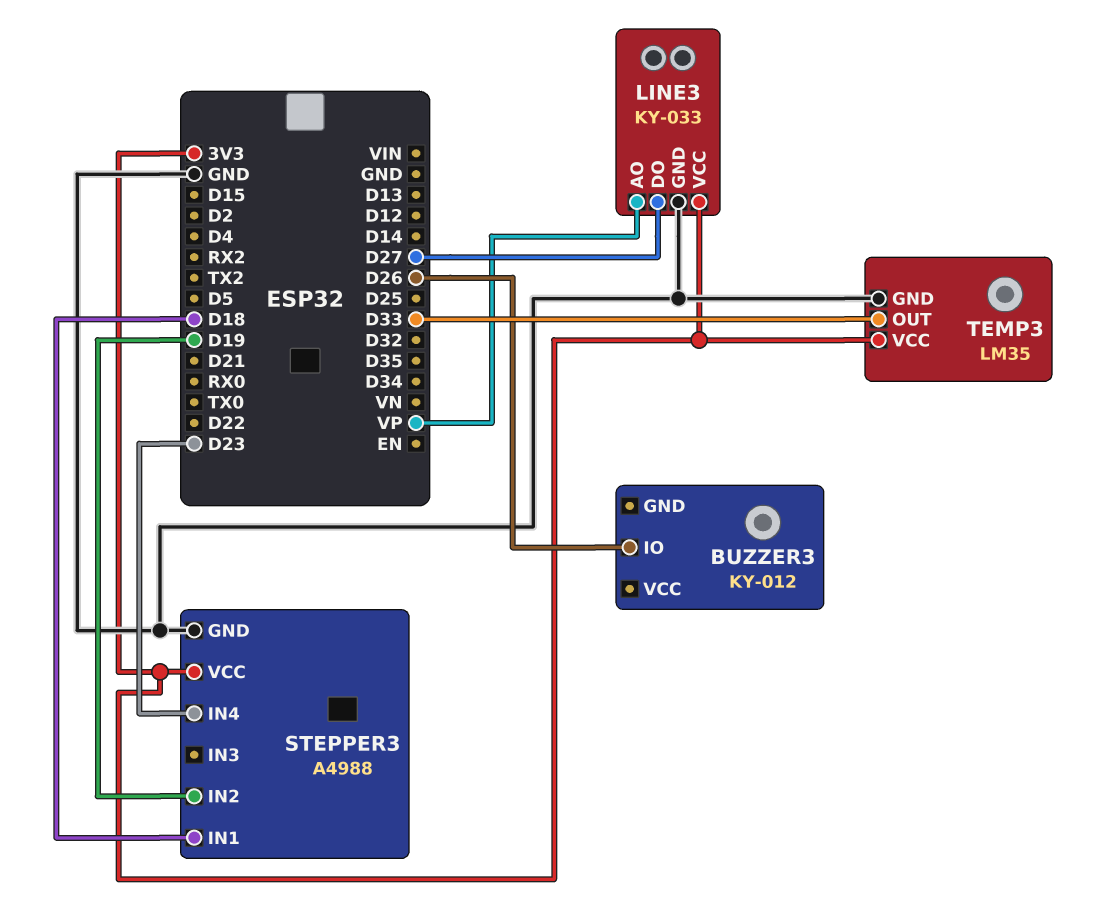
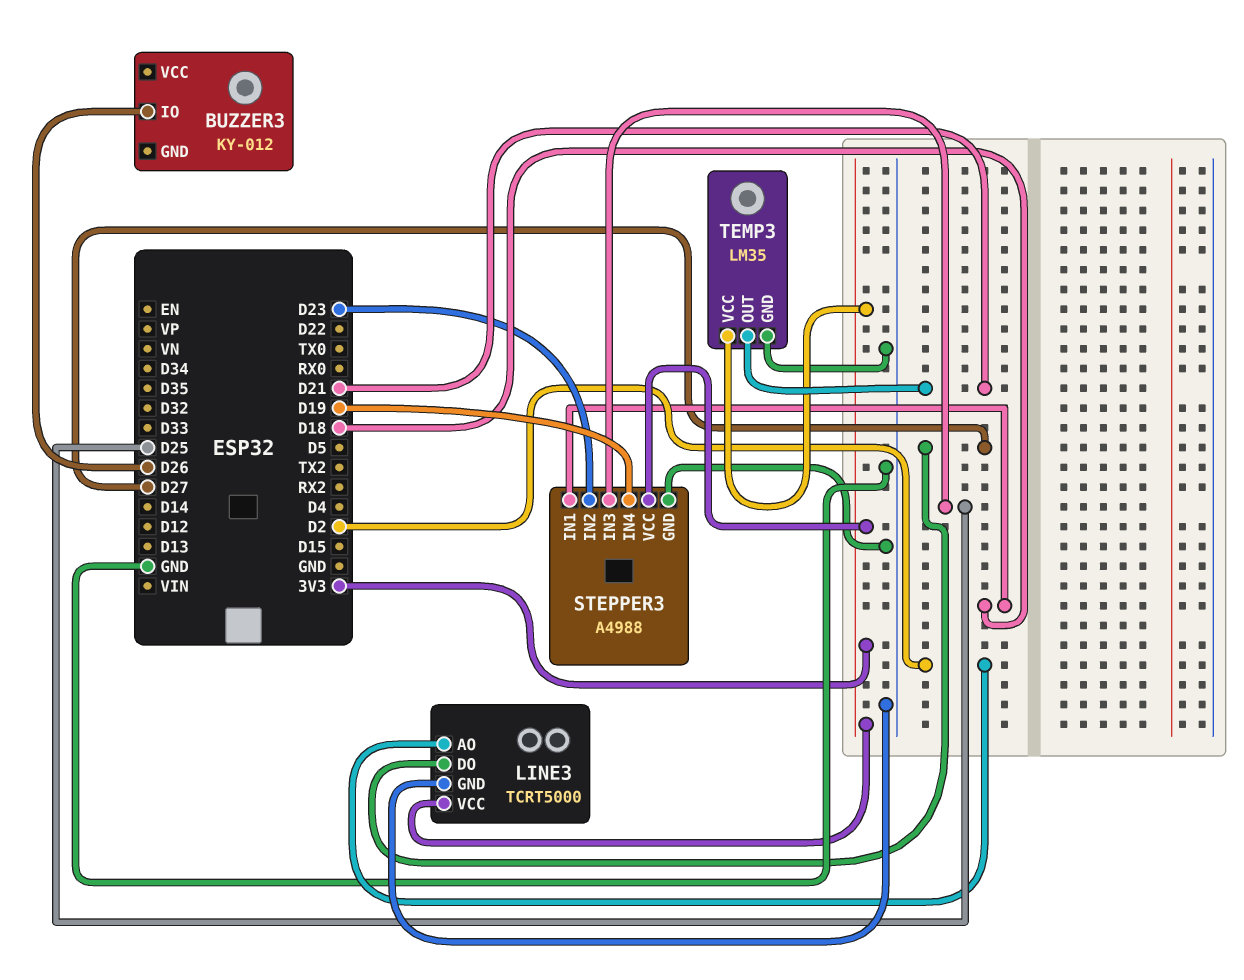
LINE3: KY-033 -> TCRT5000
LINE3 pin AO: VP -> D2
STEPPER3 pin IN2: D19 -> D23
STEPPER3 pin IN3: none -> D25
STEPPER3 pin IN4: D23 -> D19
TEMP3 pin OUT: D33 -> D21

